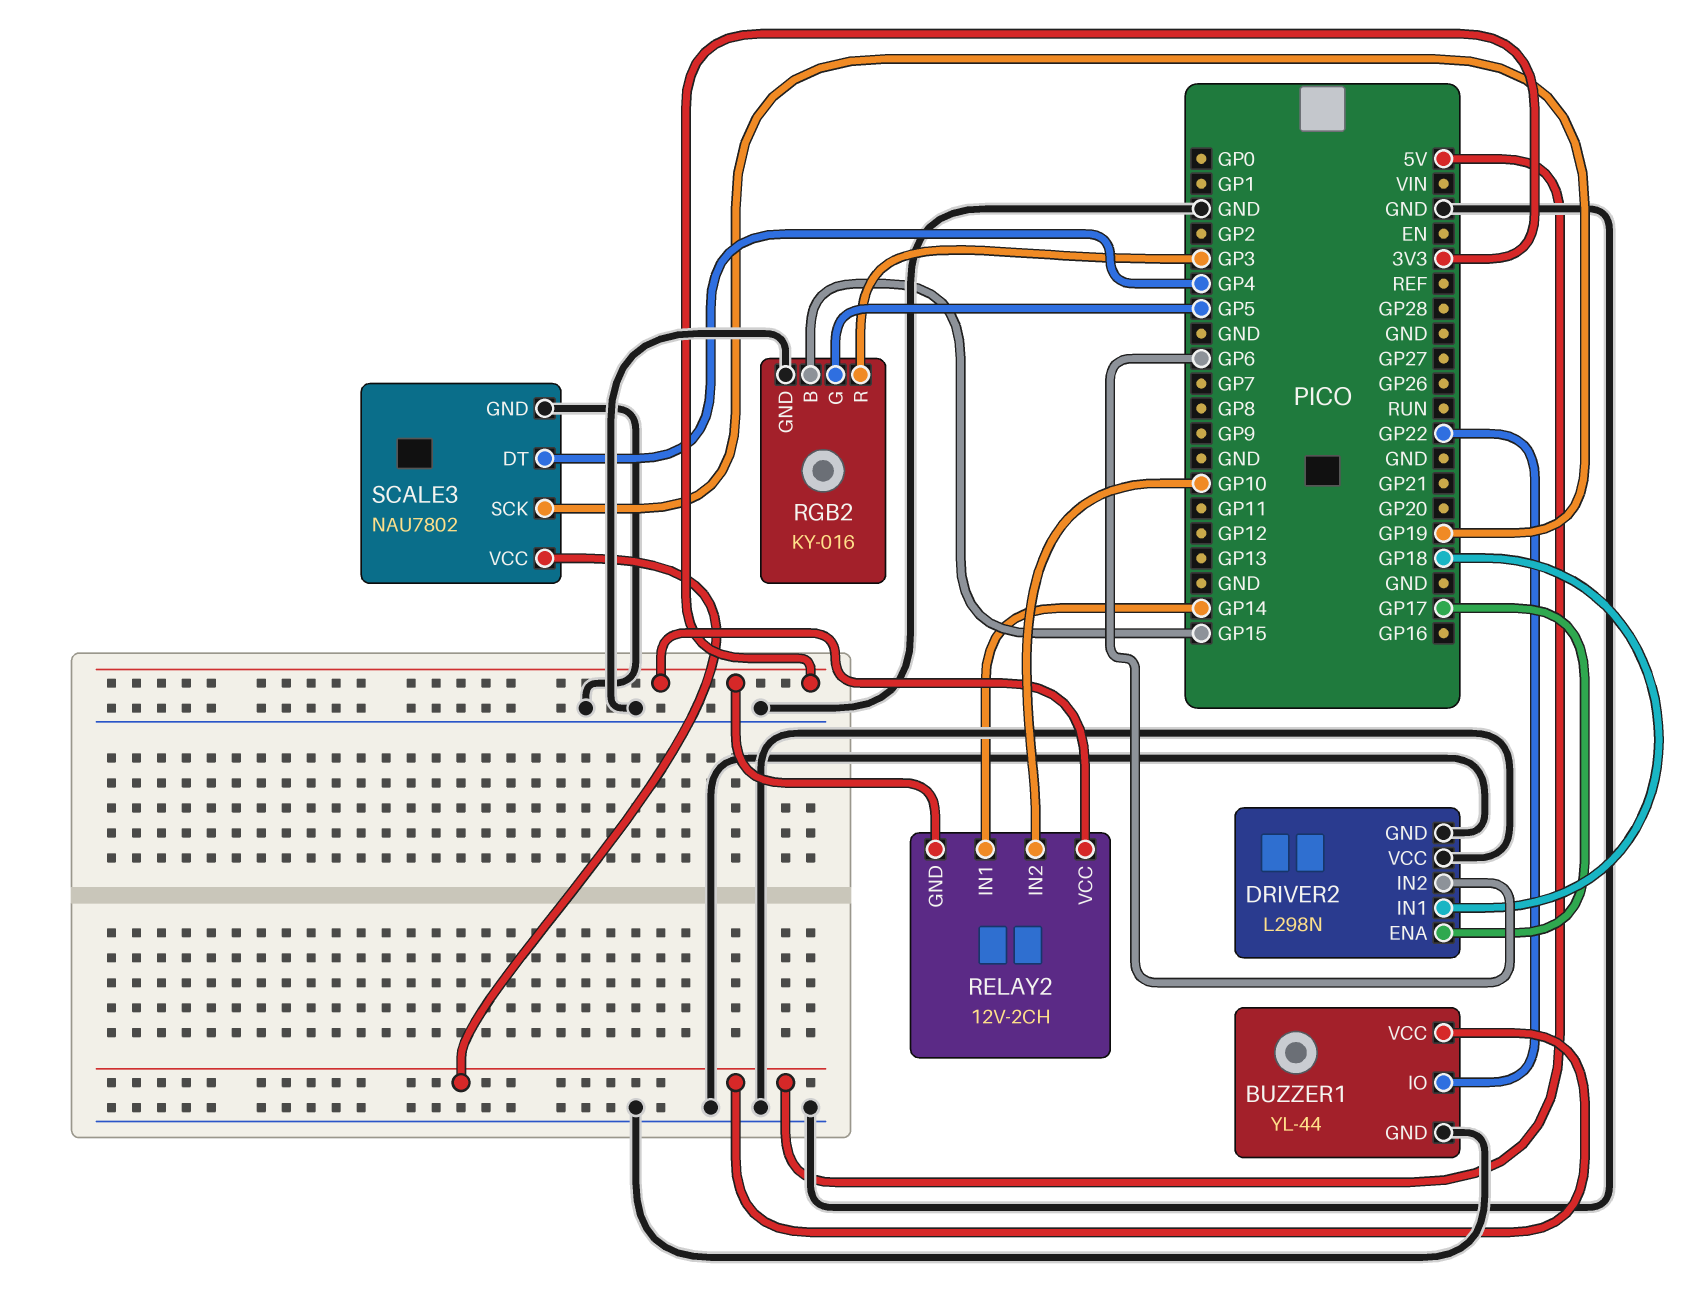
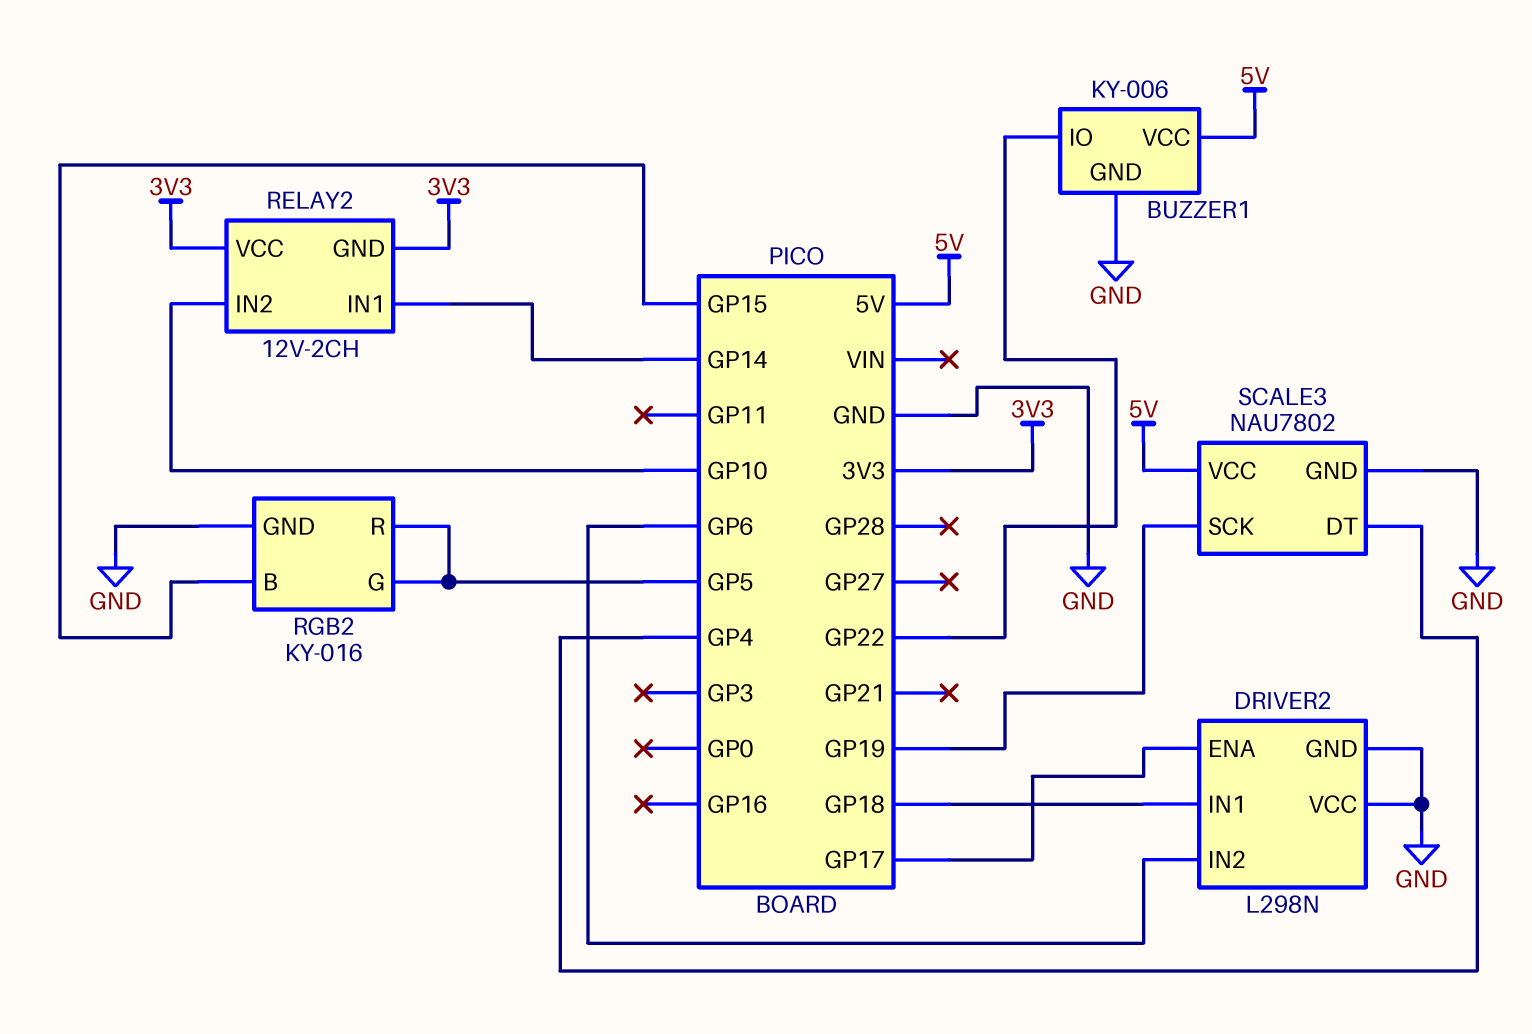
BUZZER1: YL-44 -> KY-006
RGB2 pin R: GP3 -> GP5

